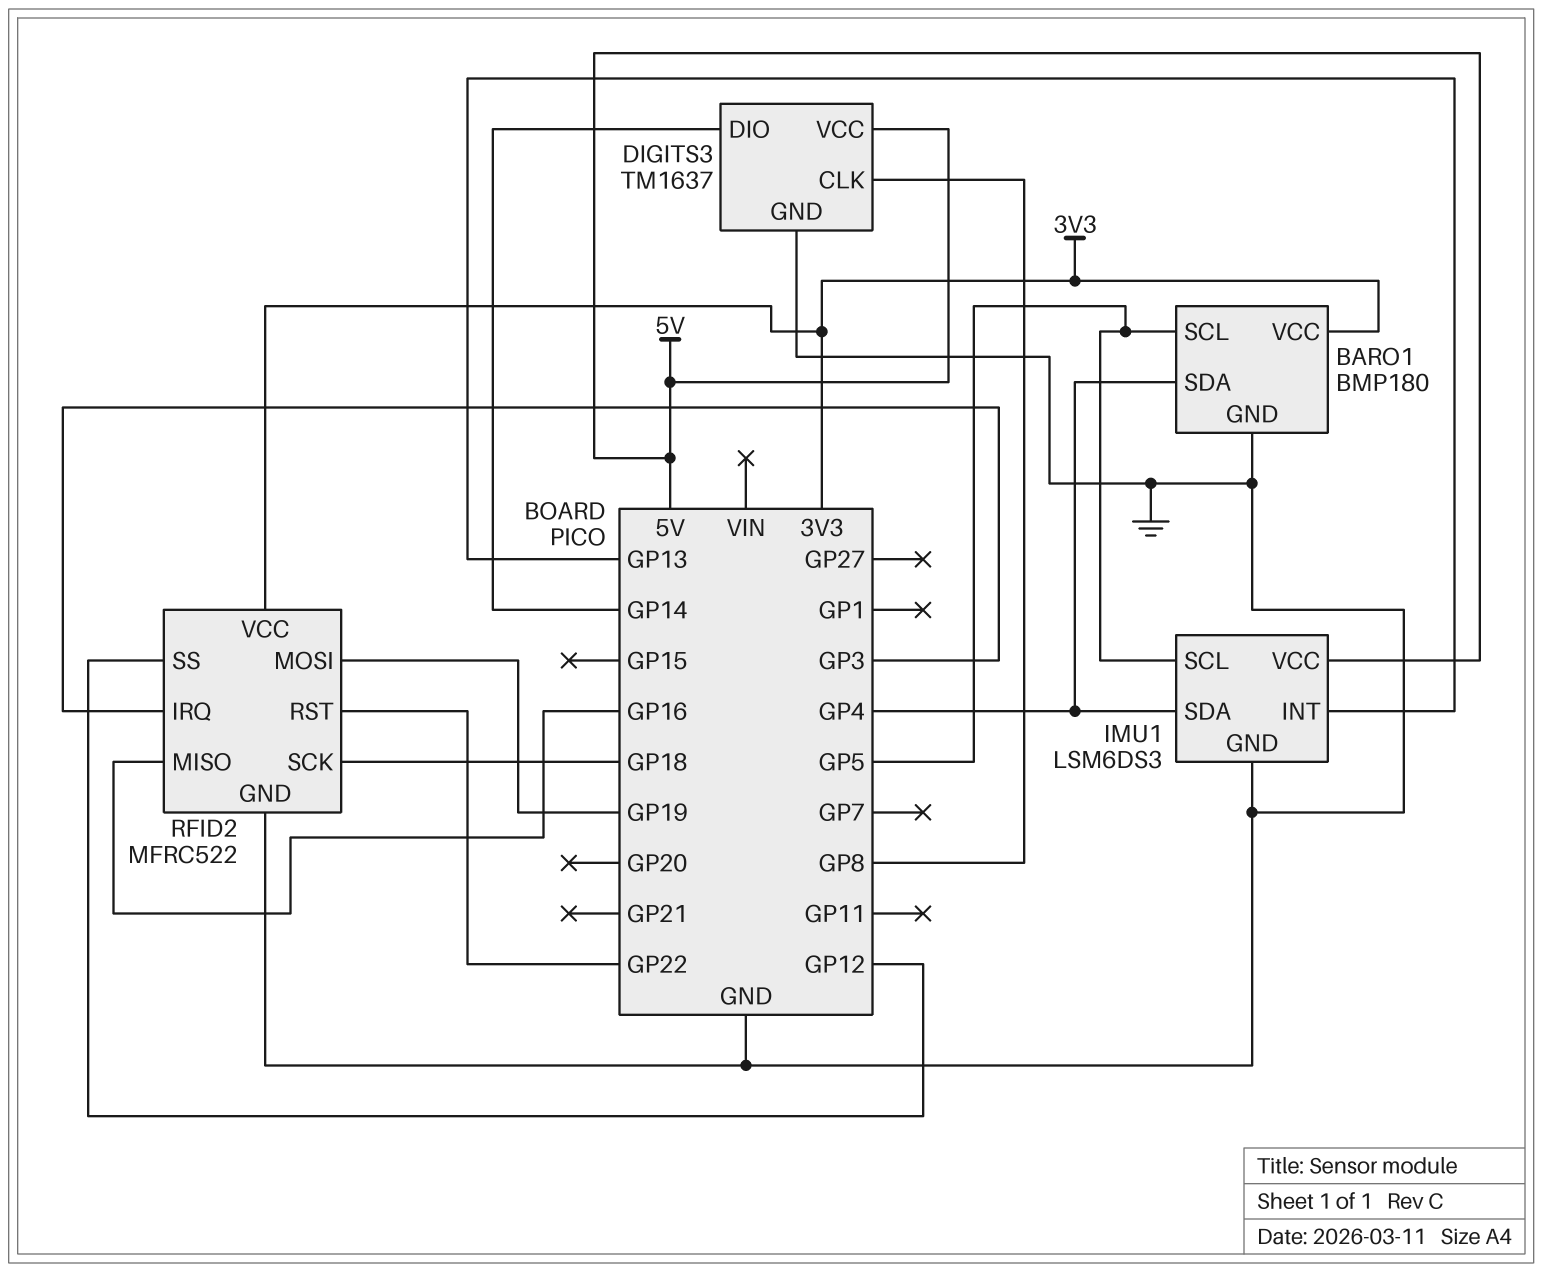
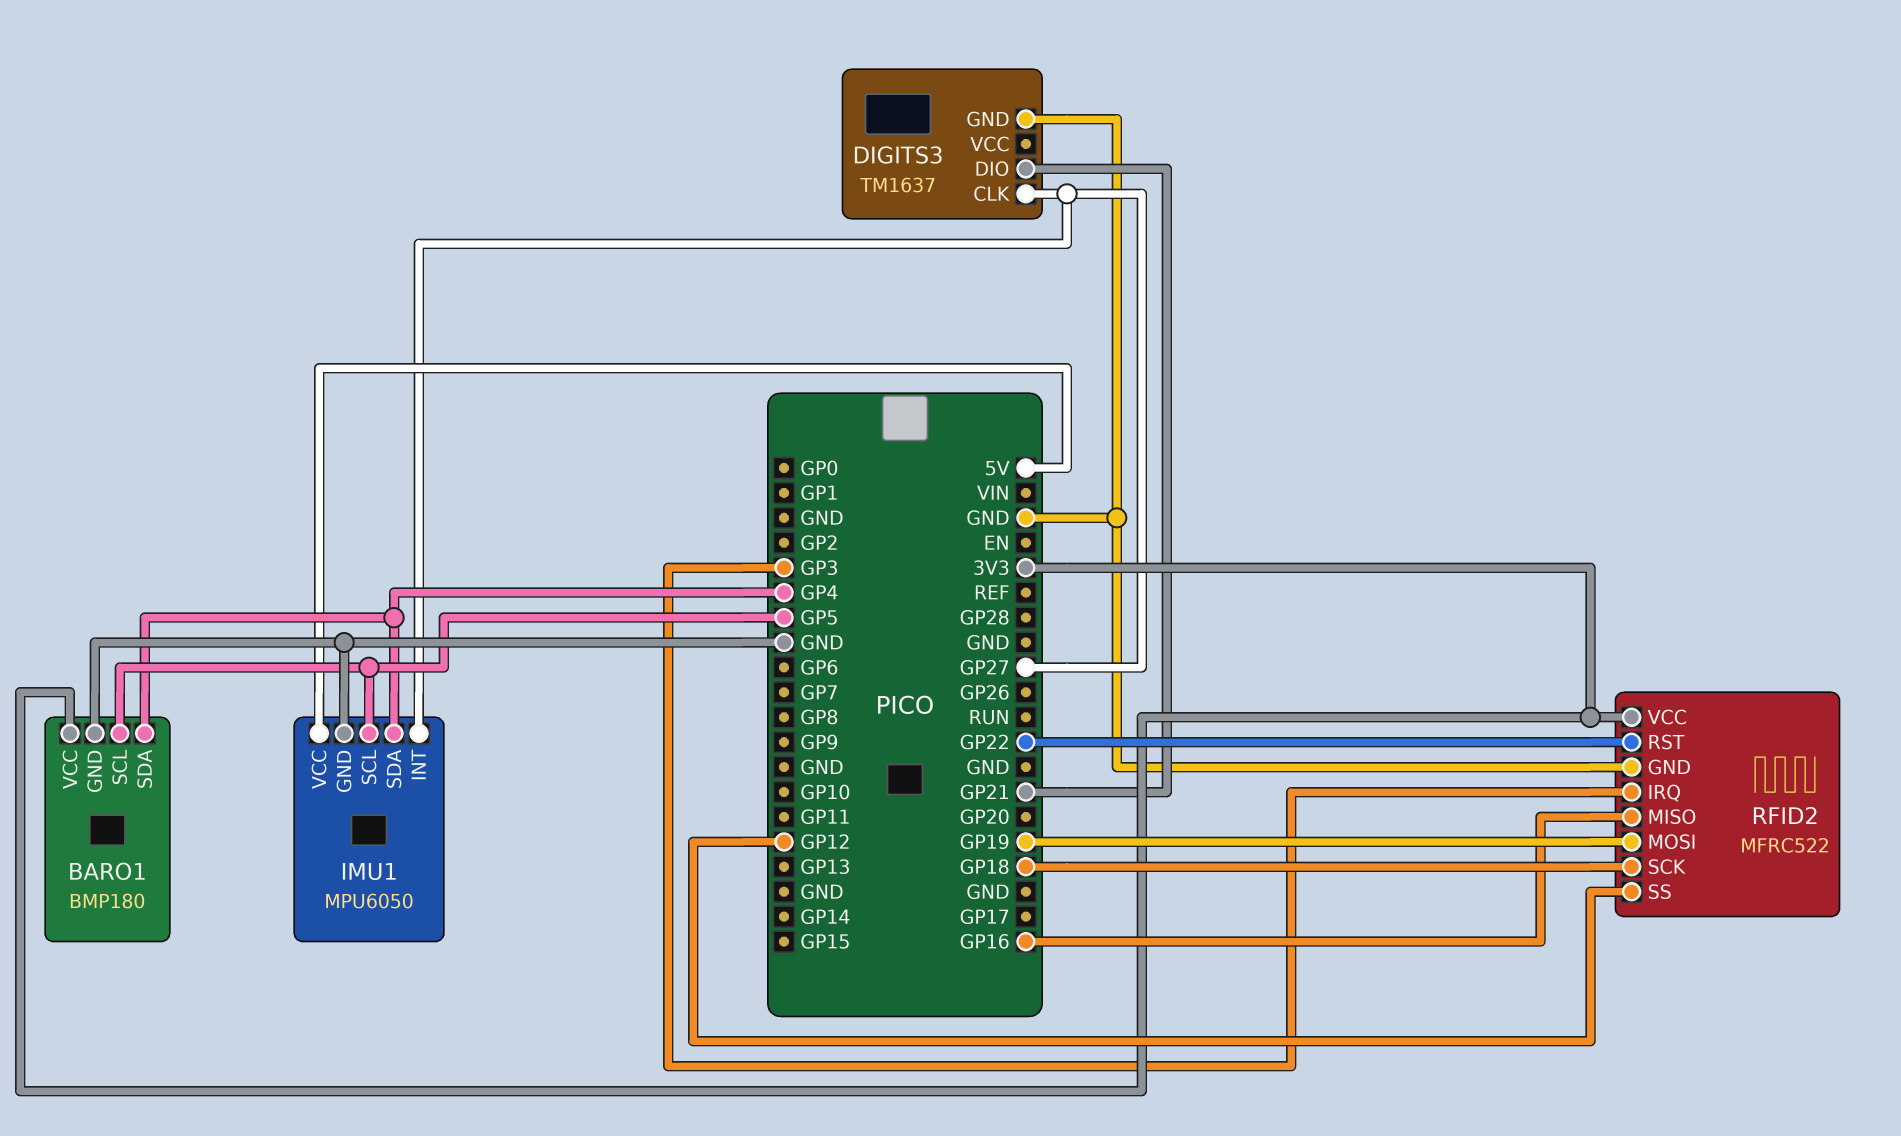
DIGITS3 pin CLK: GP8 -> GP27
DIGITS3 pin DIO: GP14 -> GP21
DIGITS3 pin VCC: 5V -> none
IMU1: LSM6DS3 -> MPU6050
IMU1 pin INT: GP13 -> GP27

